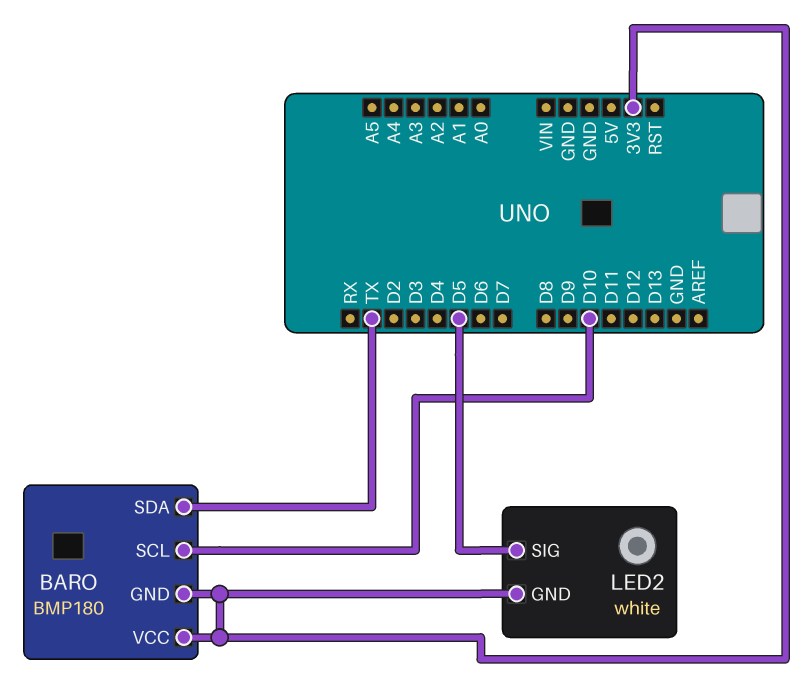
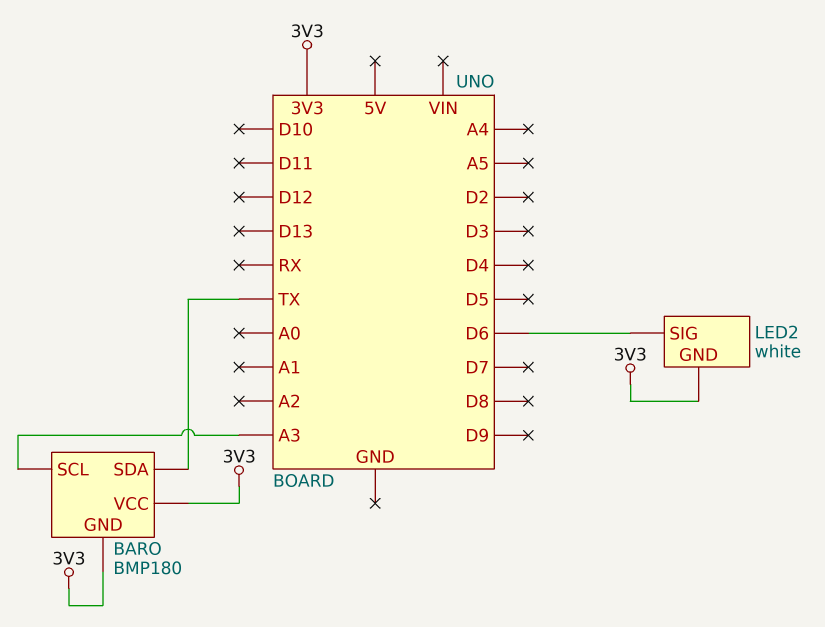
BARO pin SCL: D10 -> A3
LED2 pin SIG: D5 -> D6

